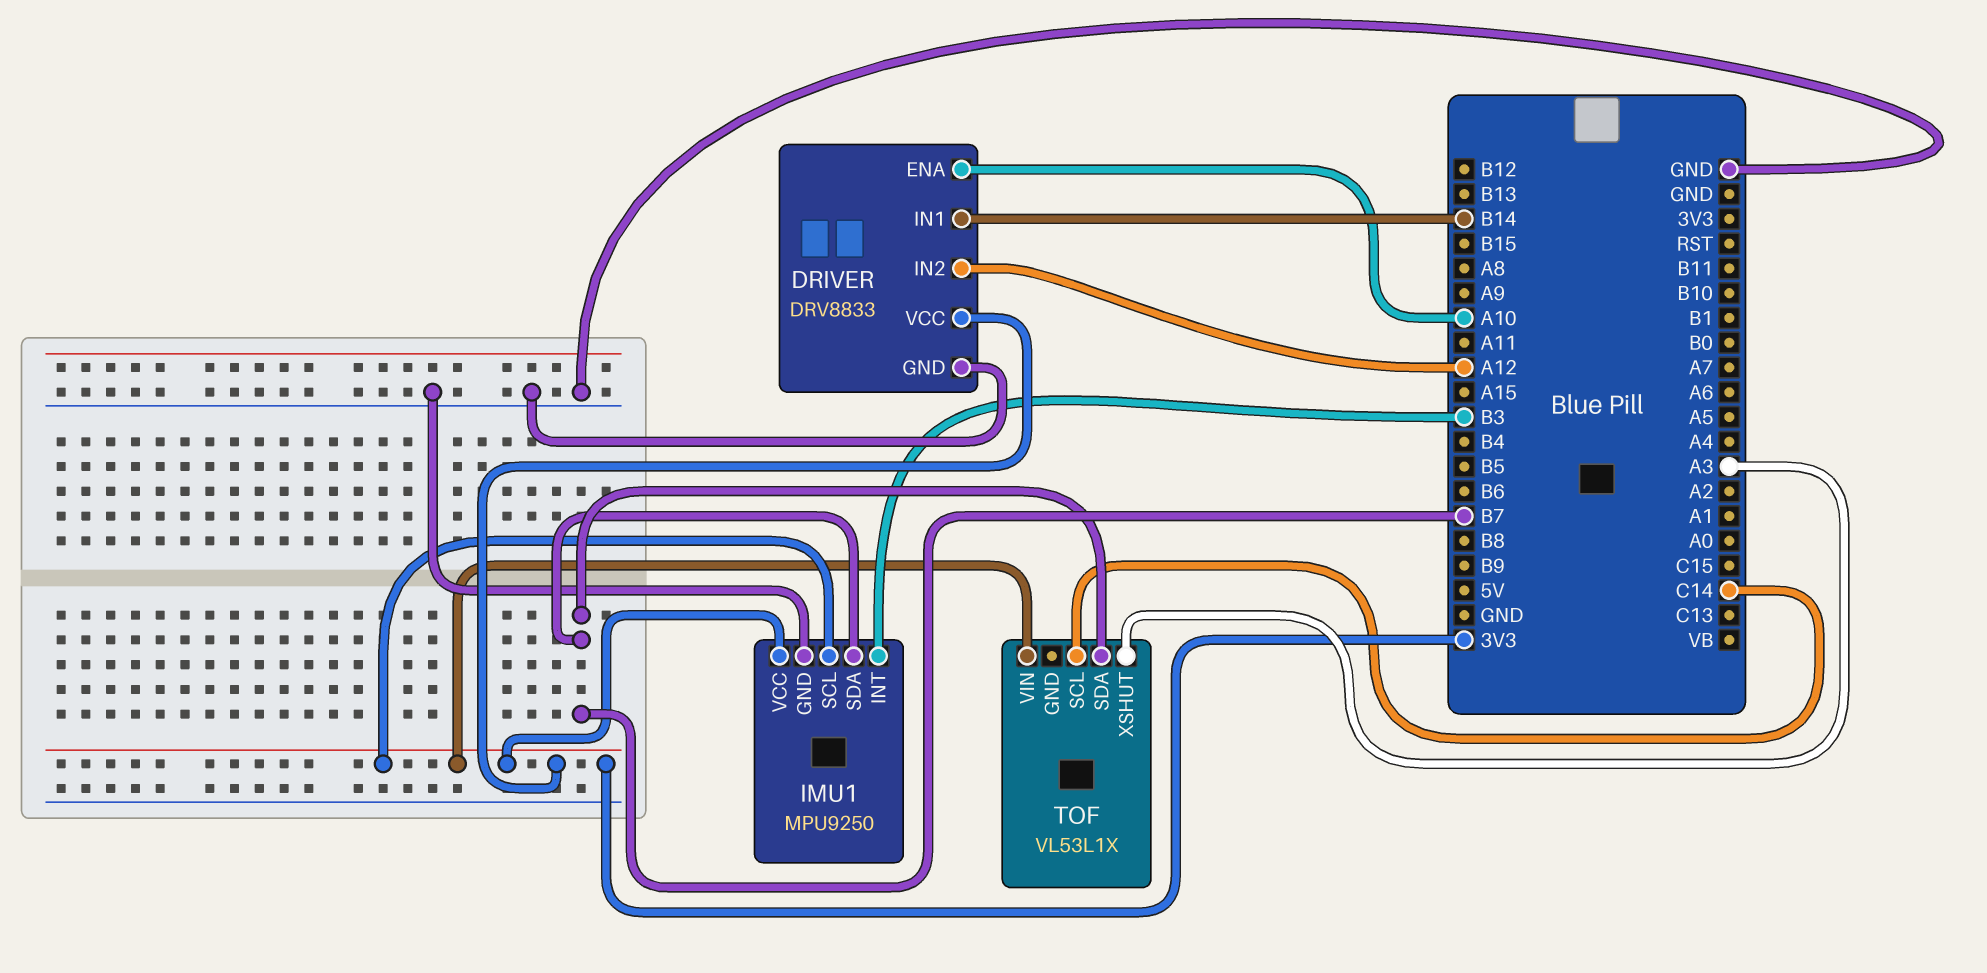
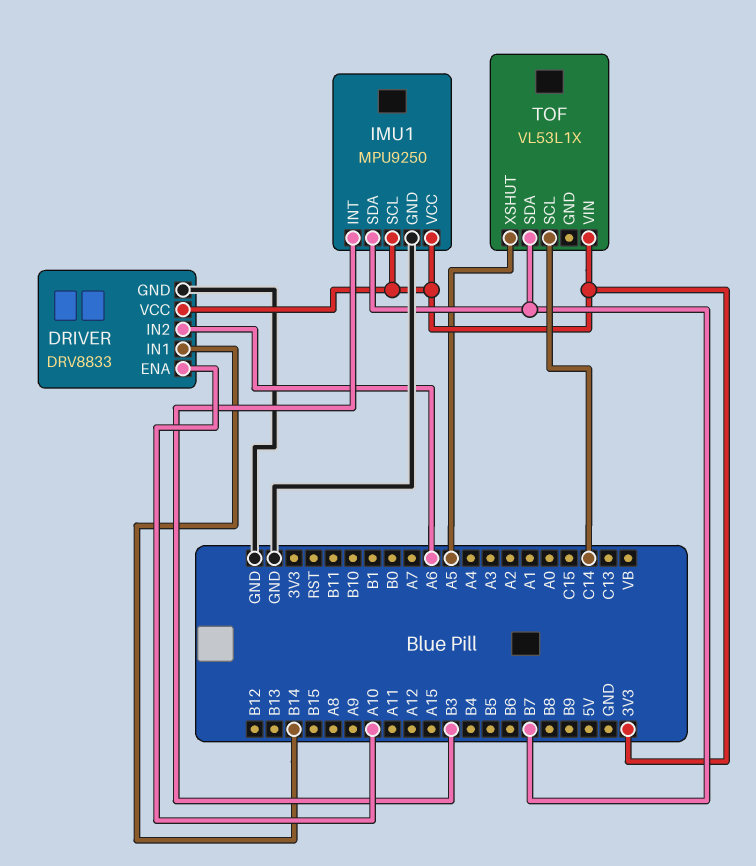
DRIVER pin IN2: A12 -> A6
TOF pin XSHUT: A3 -> A5

